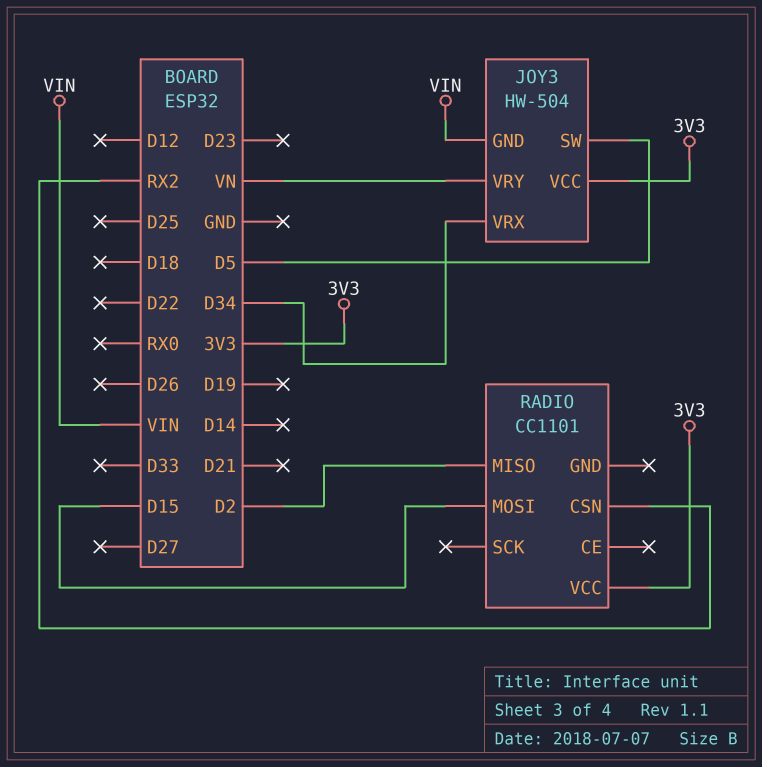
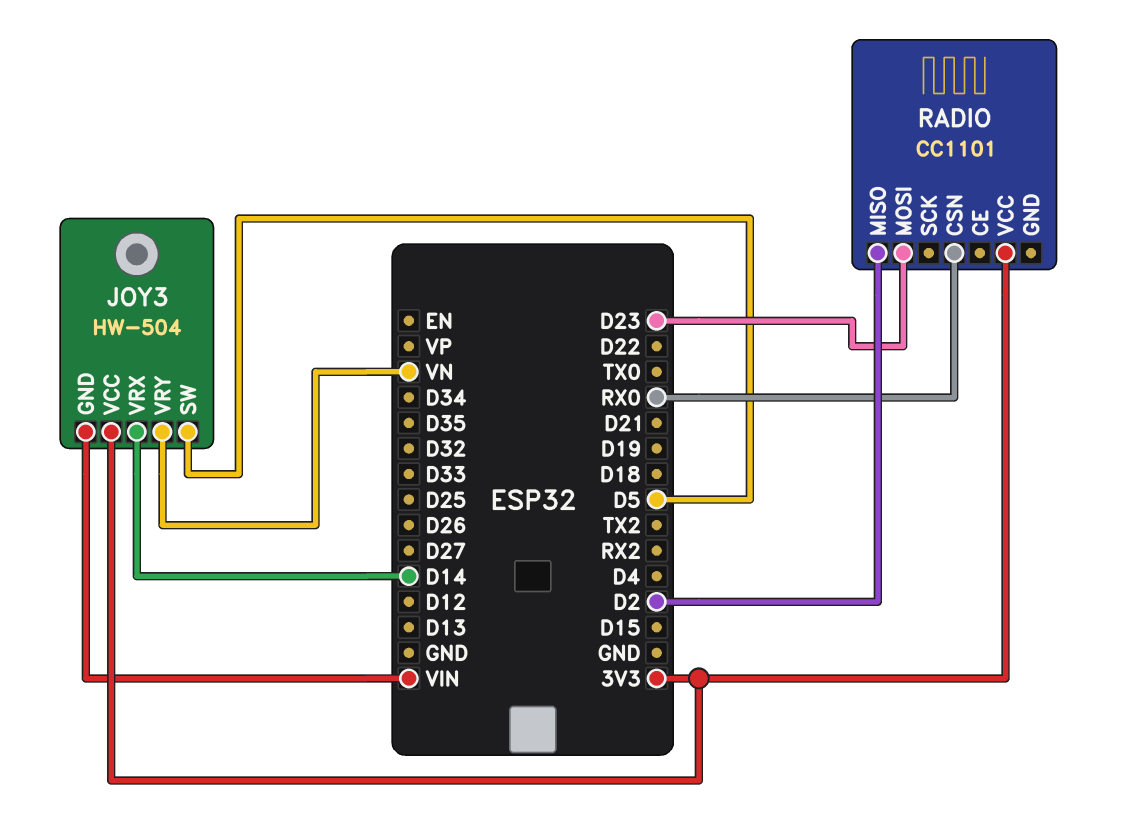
JOY3 pin VRX: D34 -> D14
RADIO pin CSN: RX2 -> RX0
RADIO pin MOSI: D15 -> D23

